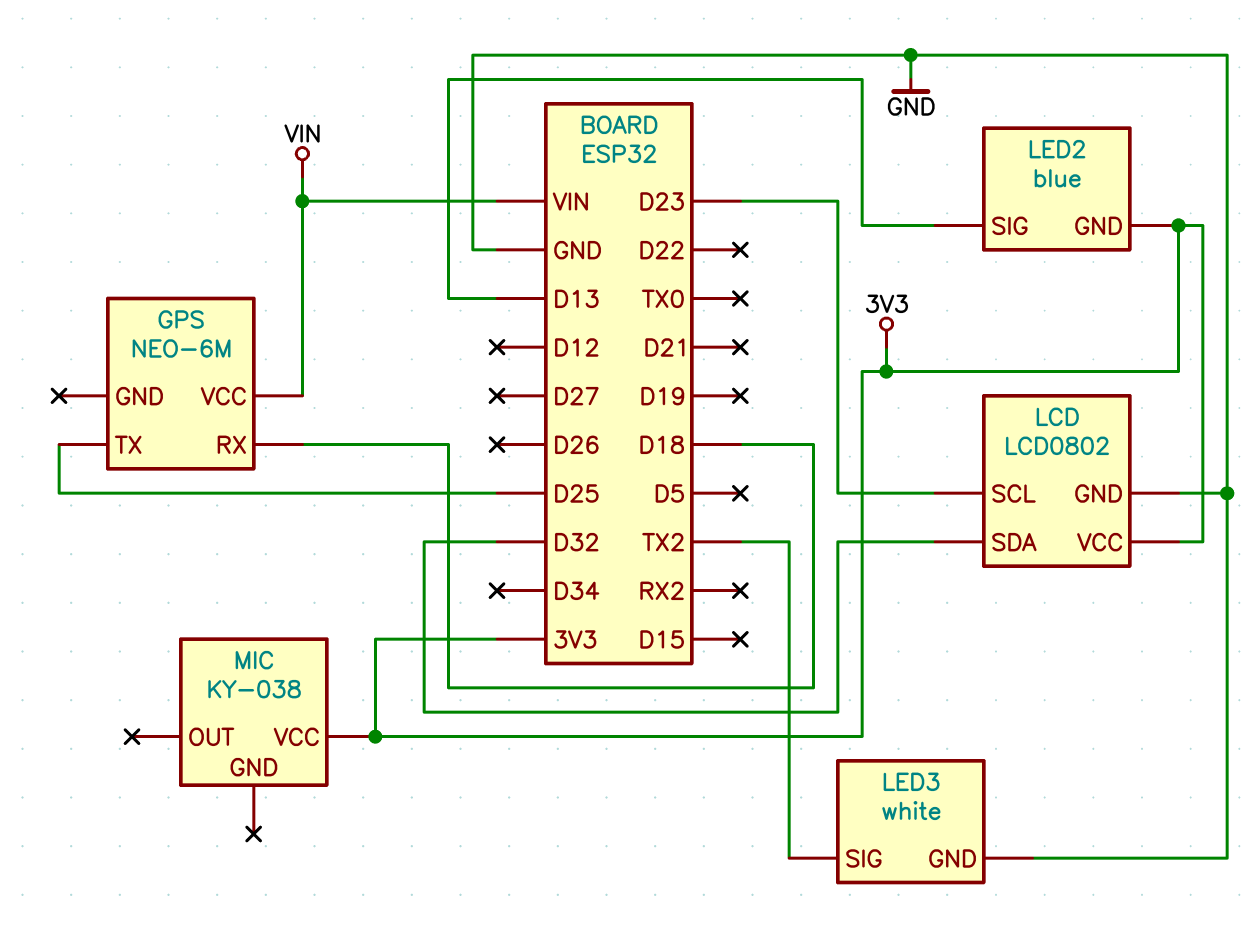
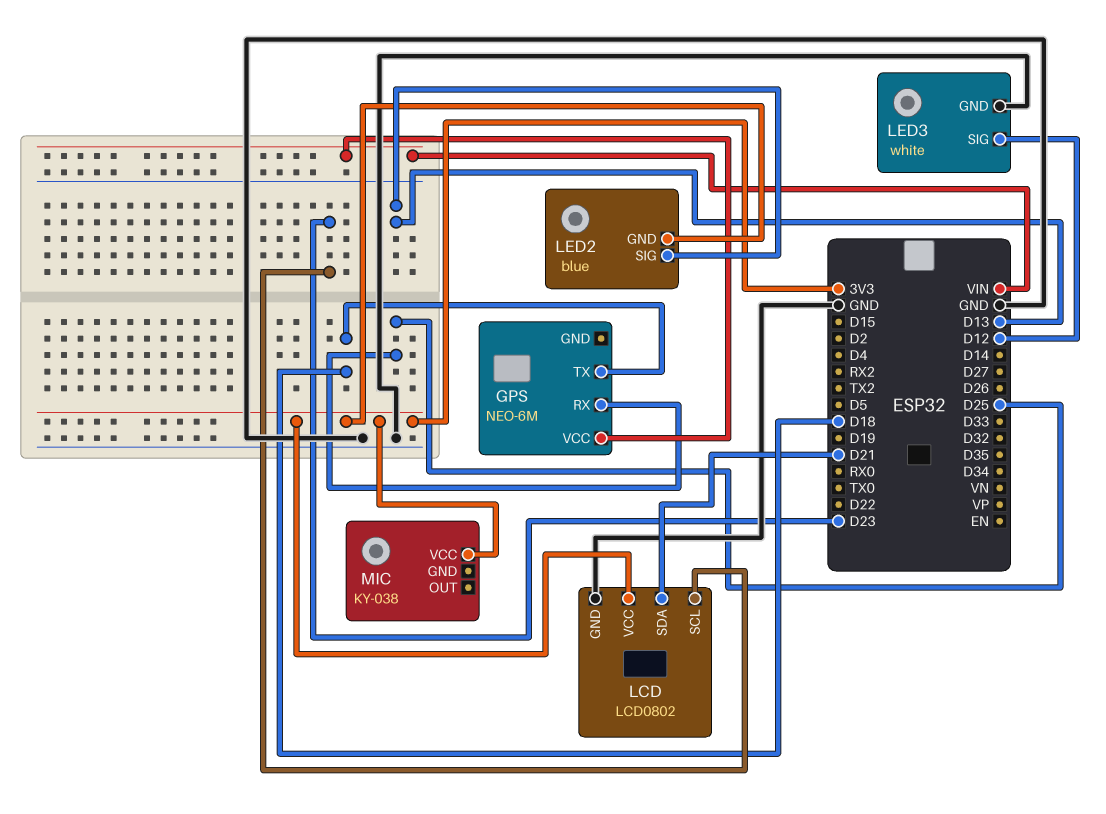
GPS pin RX: D18 -> D25
GPS pin TX: D25 -> D18
LCD pin SDA: D32 -> D21
LED3 pin SIG: TX2 -> D12

